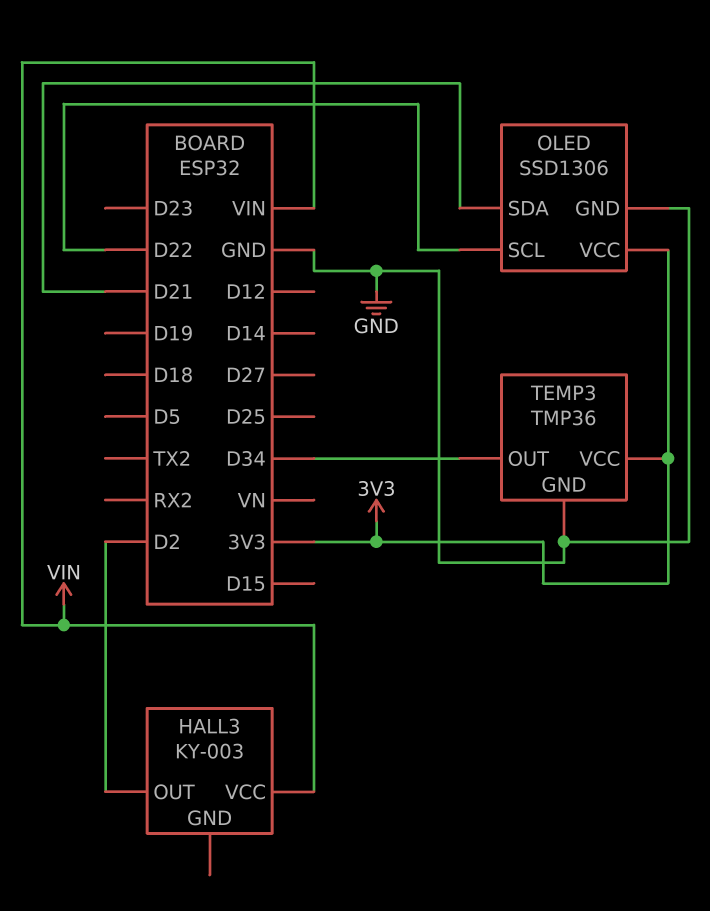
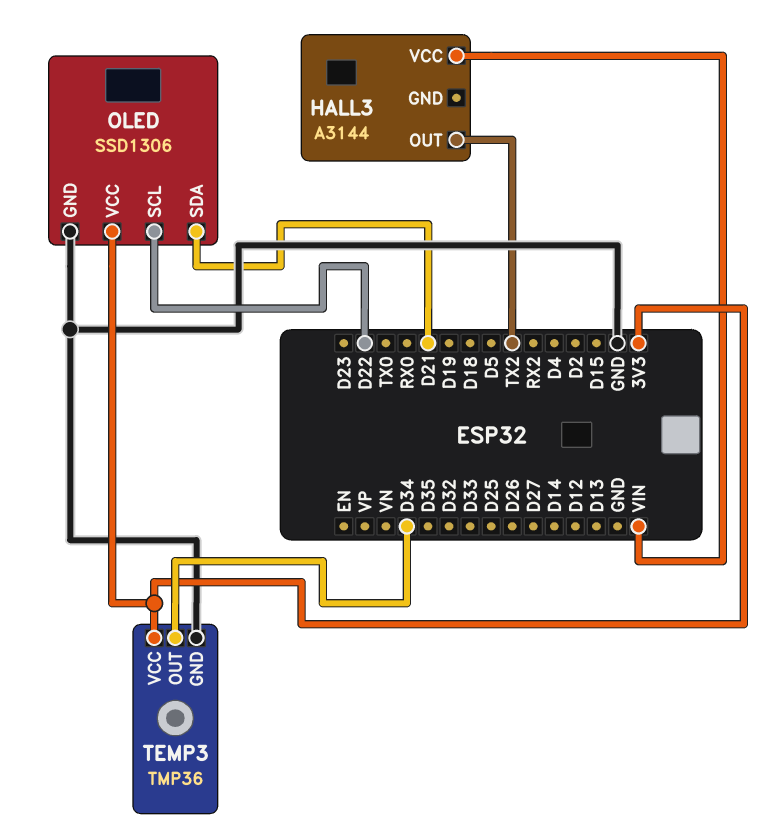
HALL3: KY-003 -> A3144
HALL3 pin OUT: D2 -> TX2

